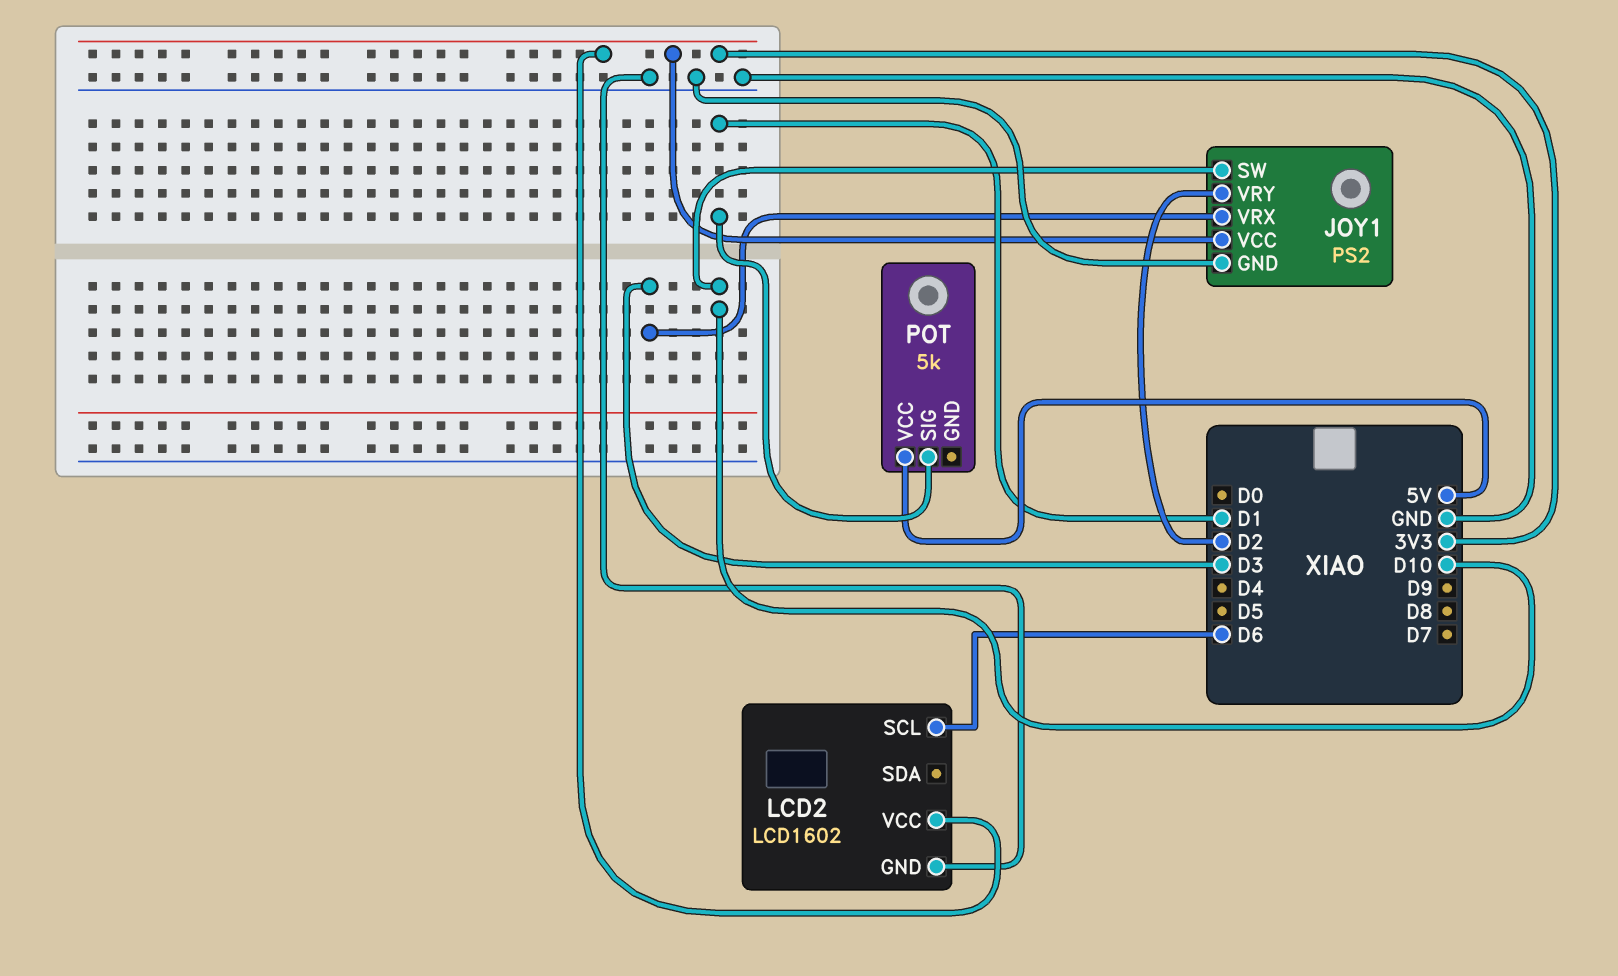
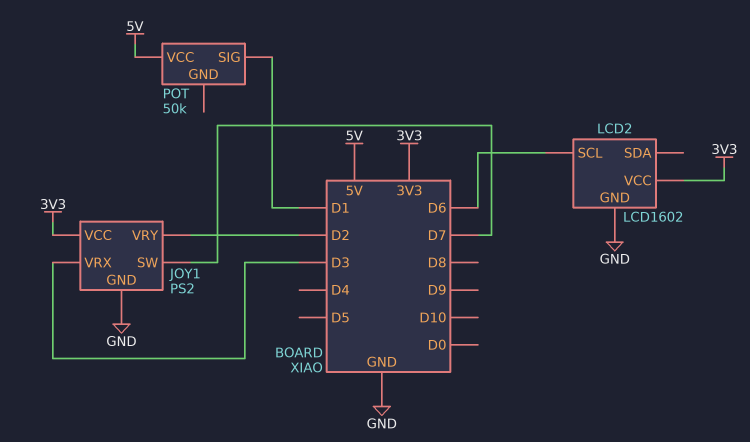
JOY1 pin SW: D10 -> D7
POT: 5k -> 50k

